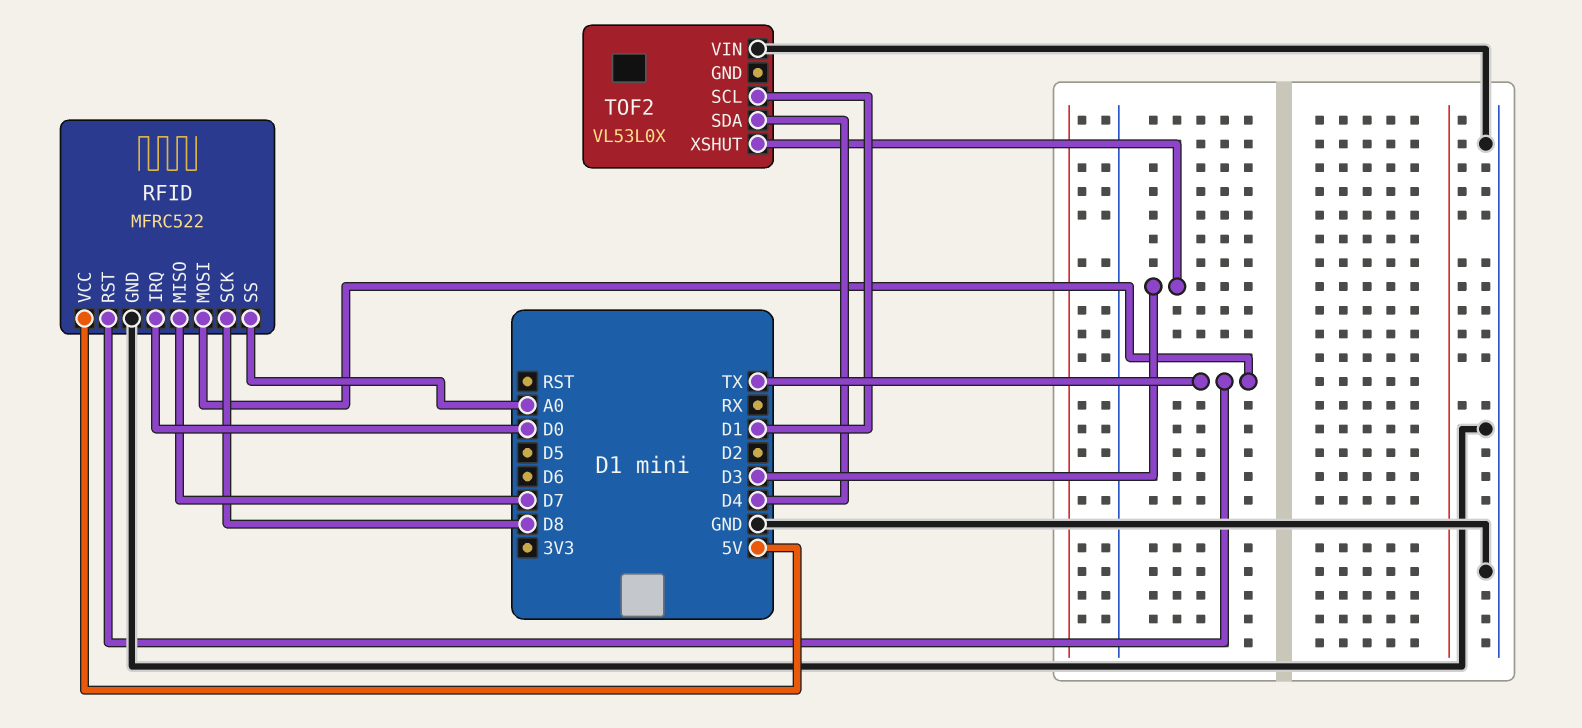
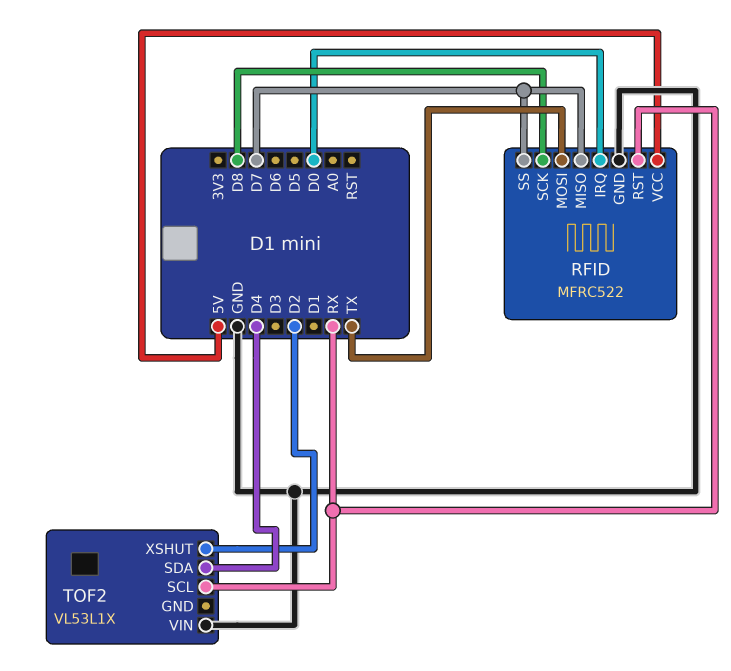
RFID pin RST: TX -> RX
RFID pin SS: A0 -> D7
TOF2: VL53L0X -> VL53L1X
TOF2 pin SCL: D1 -> RX
TOF2 pin XSHUT: D3 -> D2

